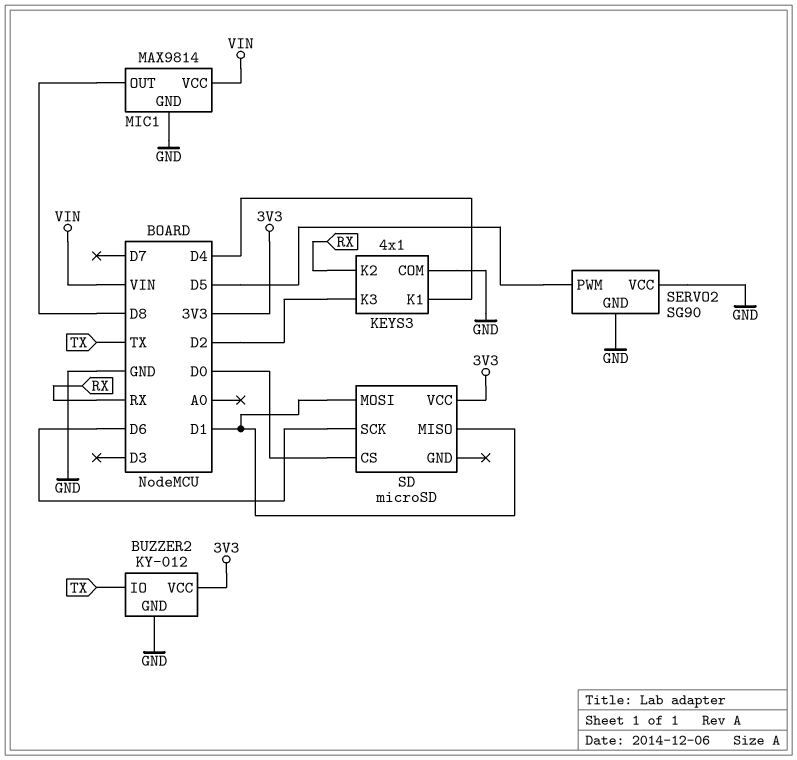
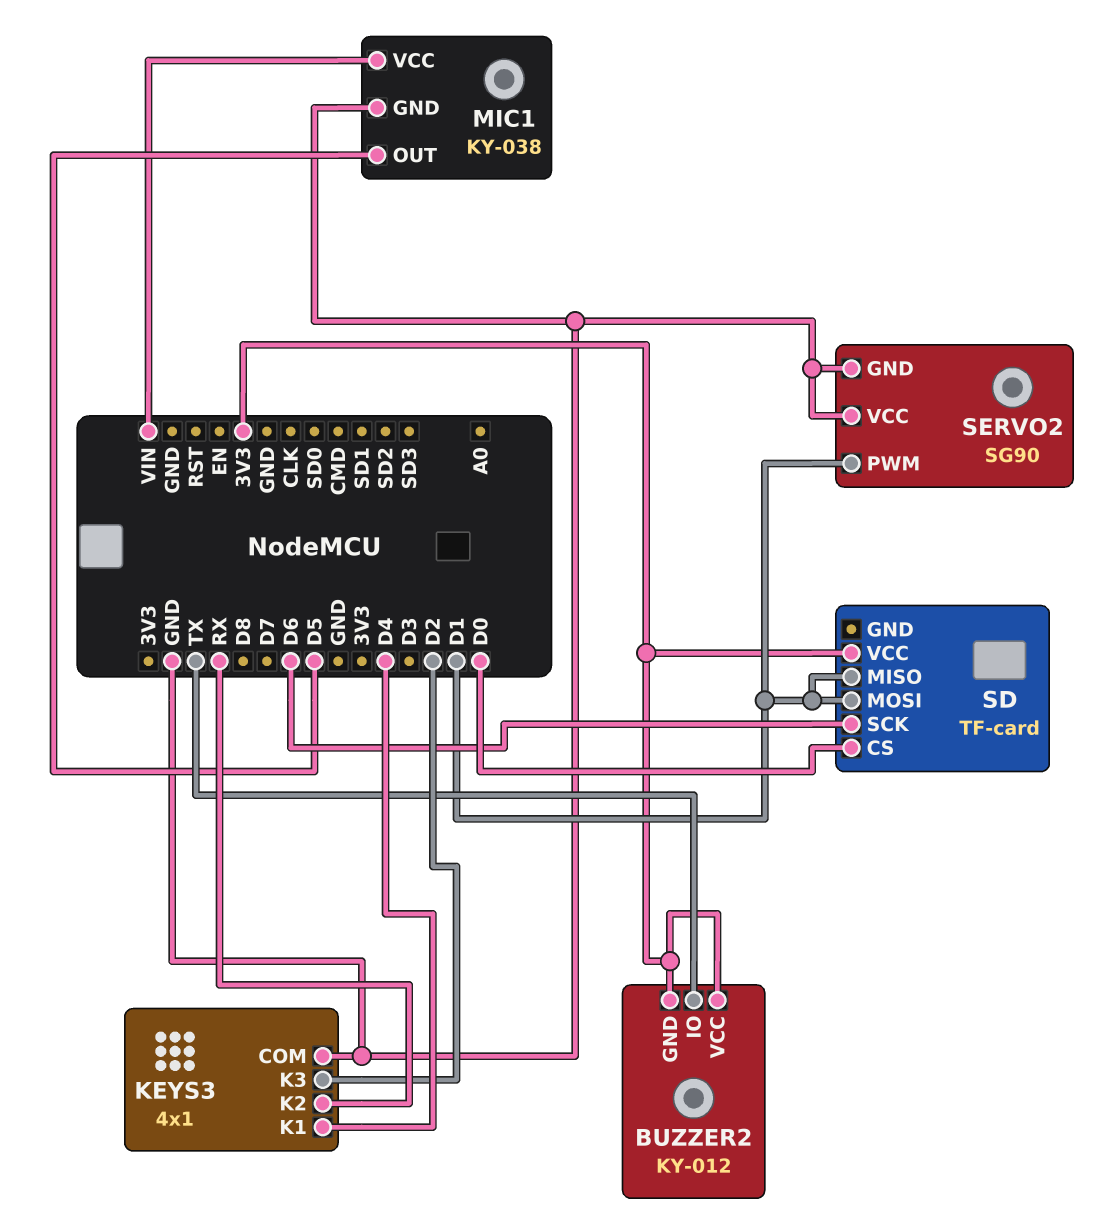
BUZZER2 pin GND: GND -> 3V3
MIC1: MAX9814 -> KY-038
MIC1 pin OUT: D8 -> D5
SD: microSD -> TF-card
SERVO2 pin PWM: D5 -> D1

